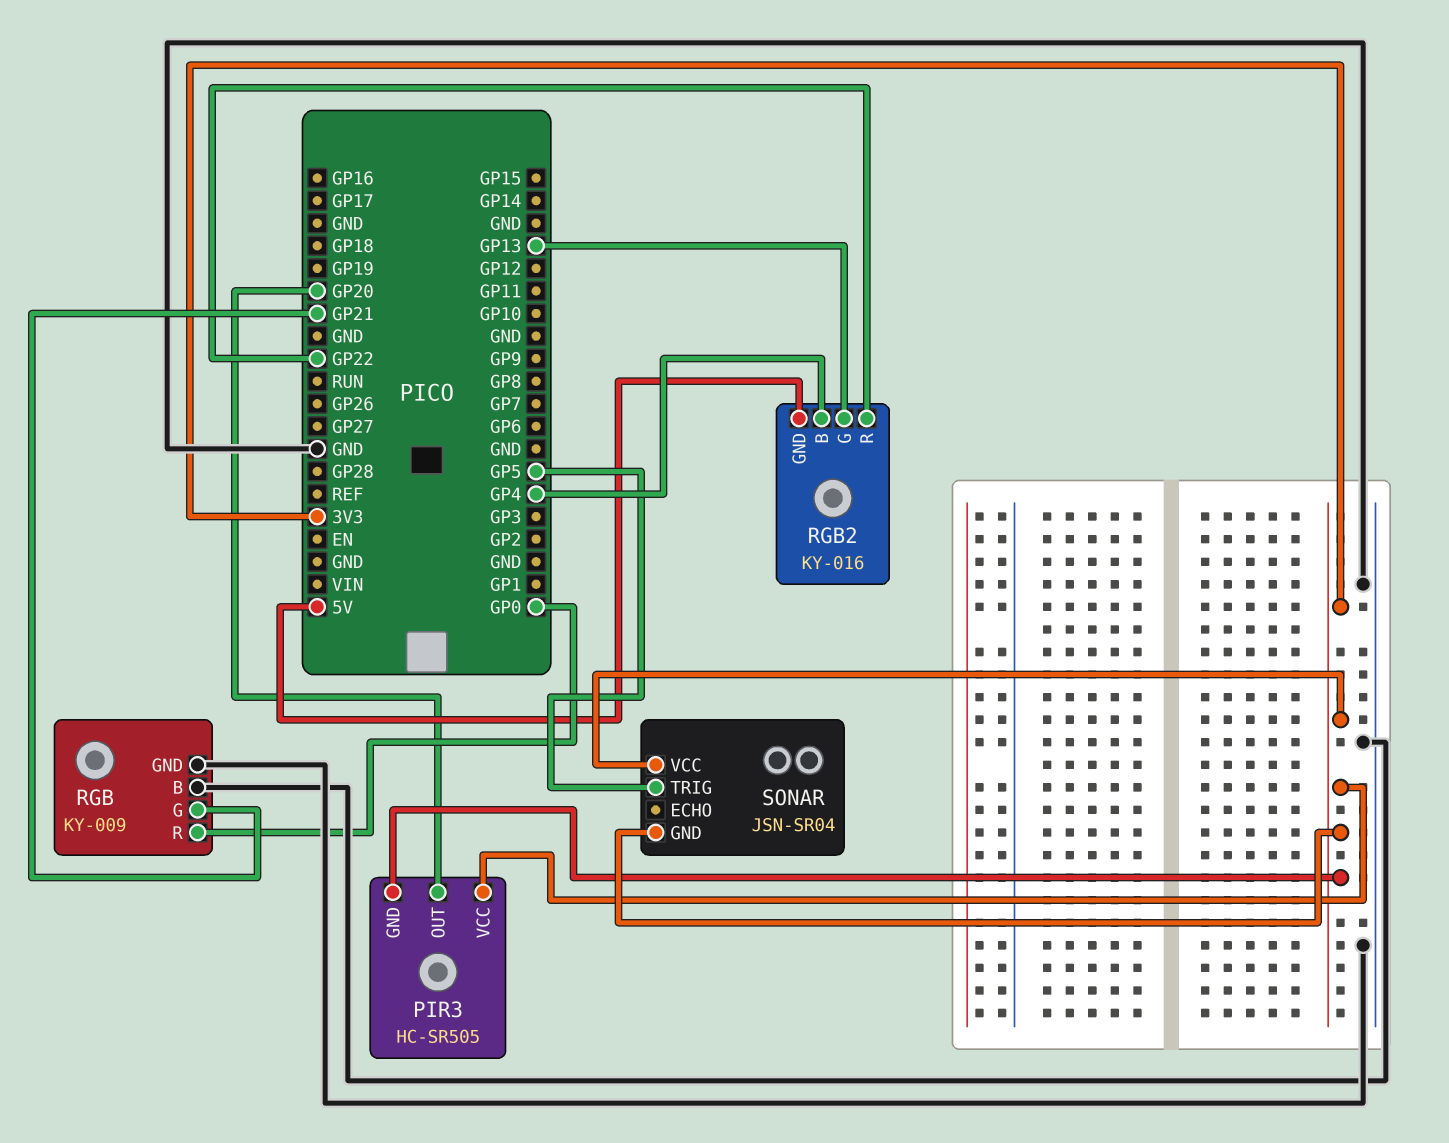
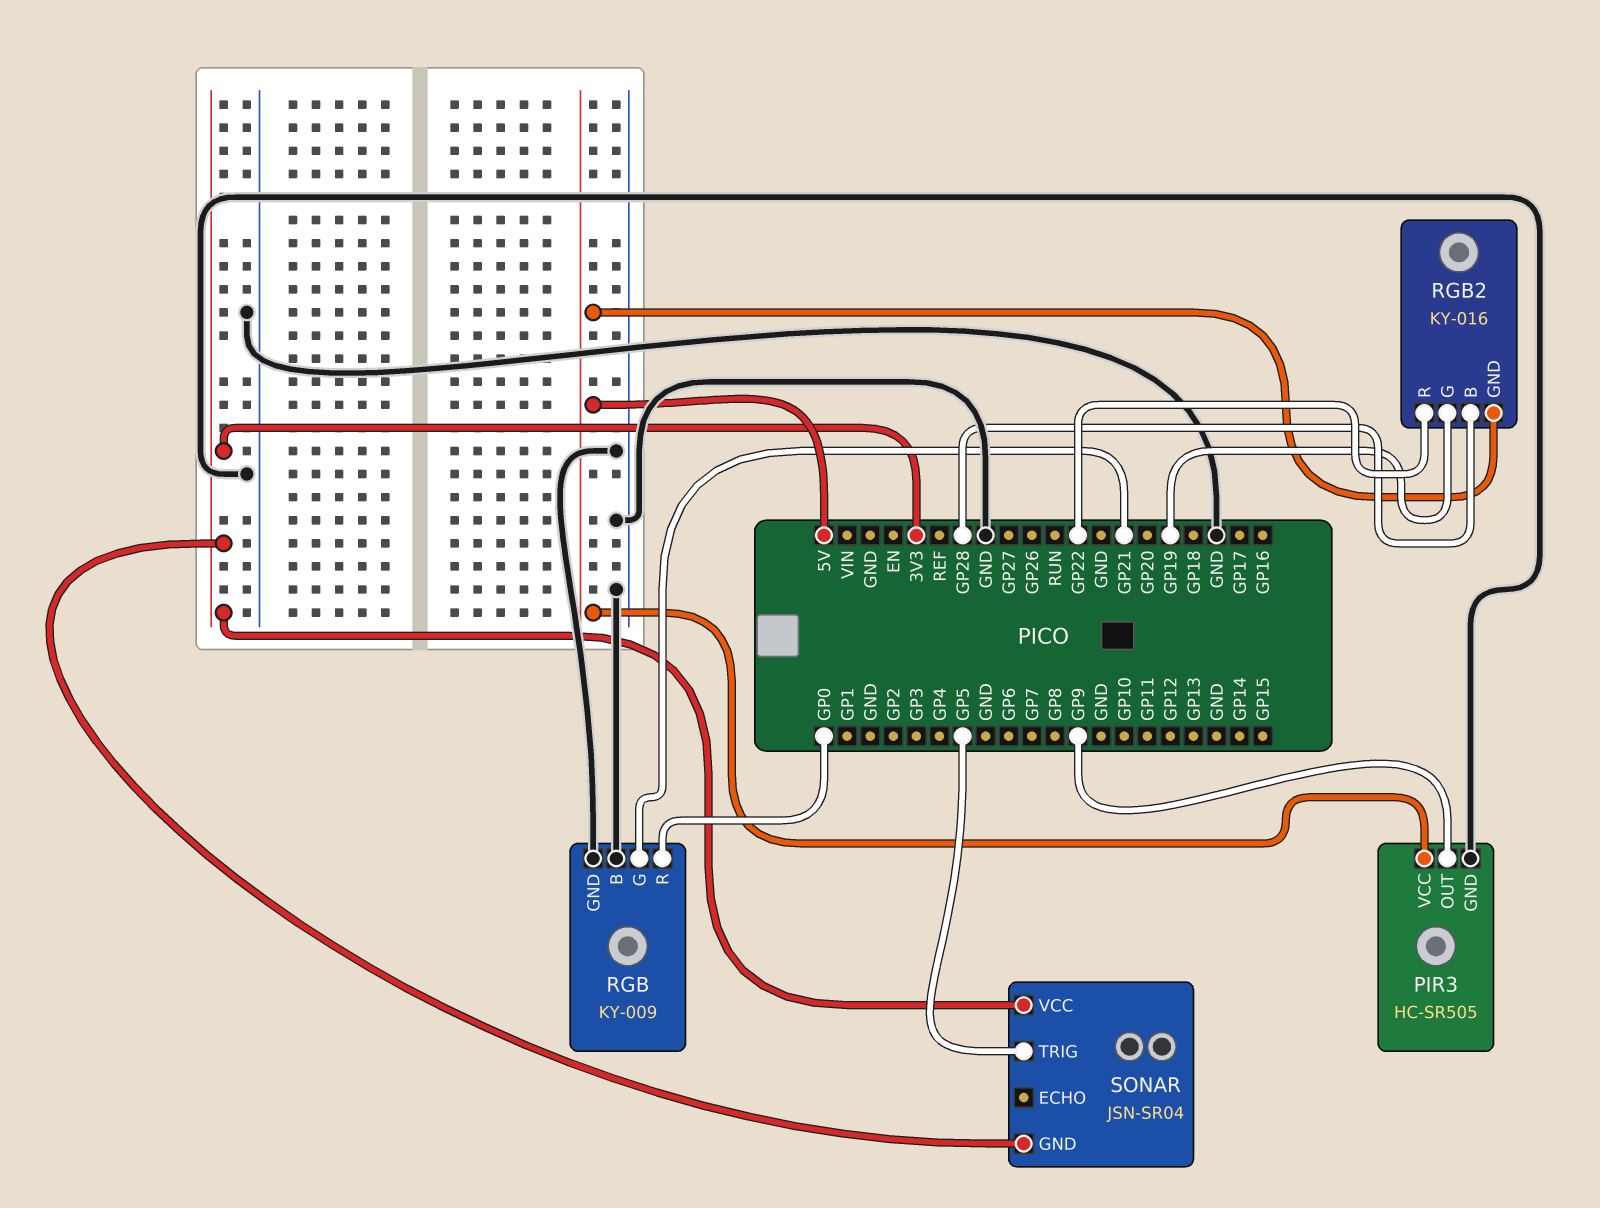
PIR3 pin GND: 3V3 -> GND
PIR3 pin OUT: GP20 -> GP9
PIR3 pin VCC: 3V3 -> 5V
RGB2 pin B: GP4 -> GP28
RGB2 pin G: GP13 -> GP19

